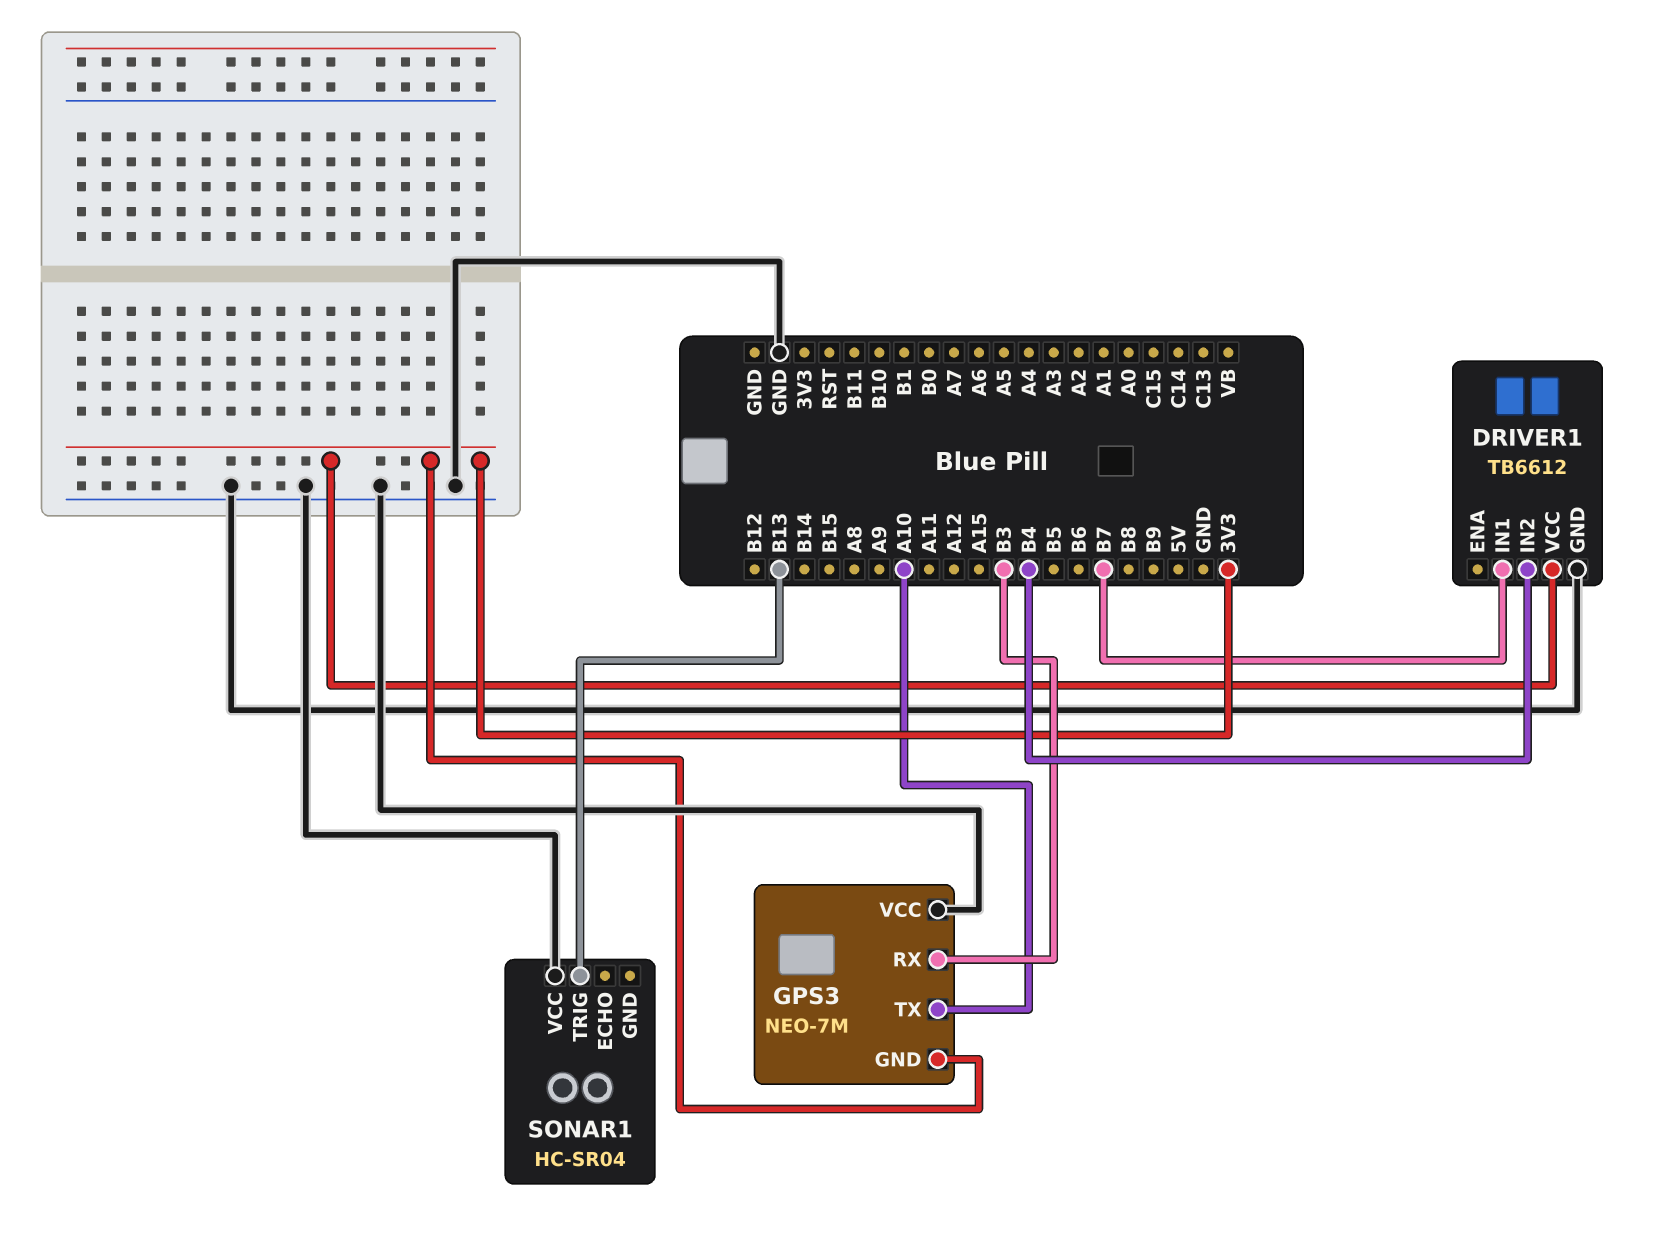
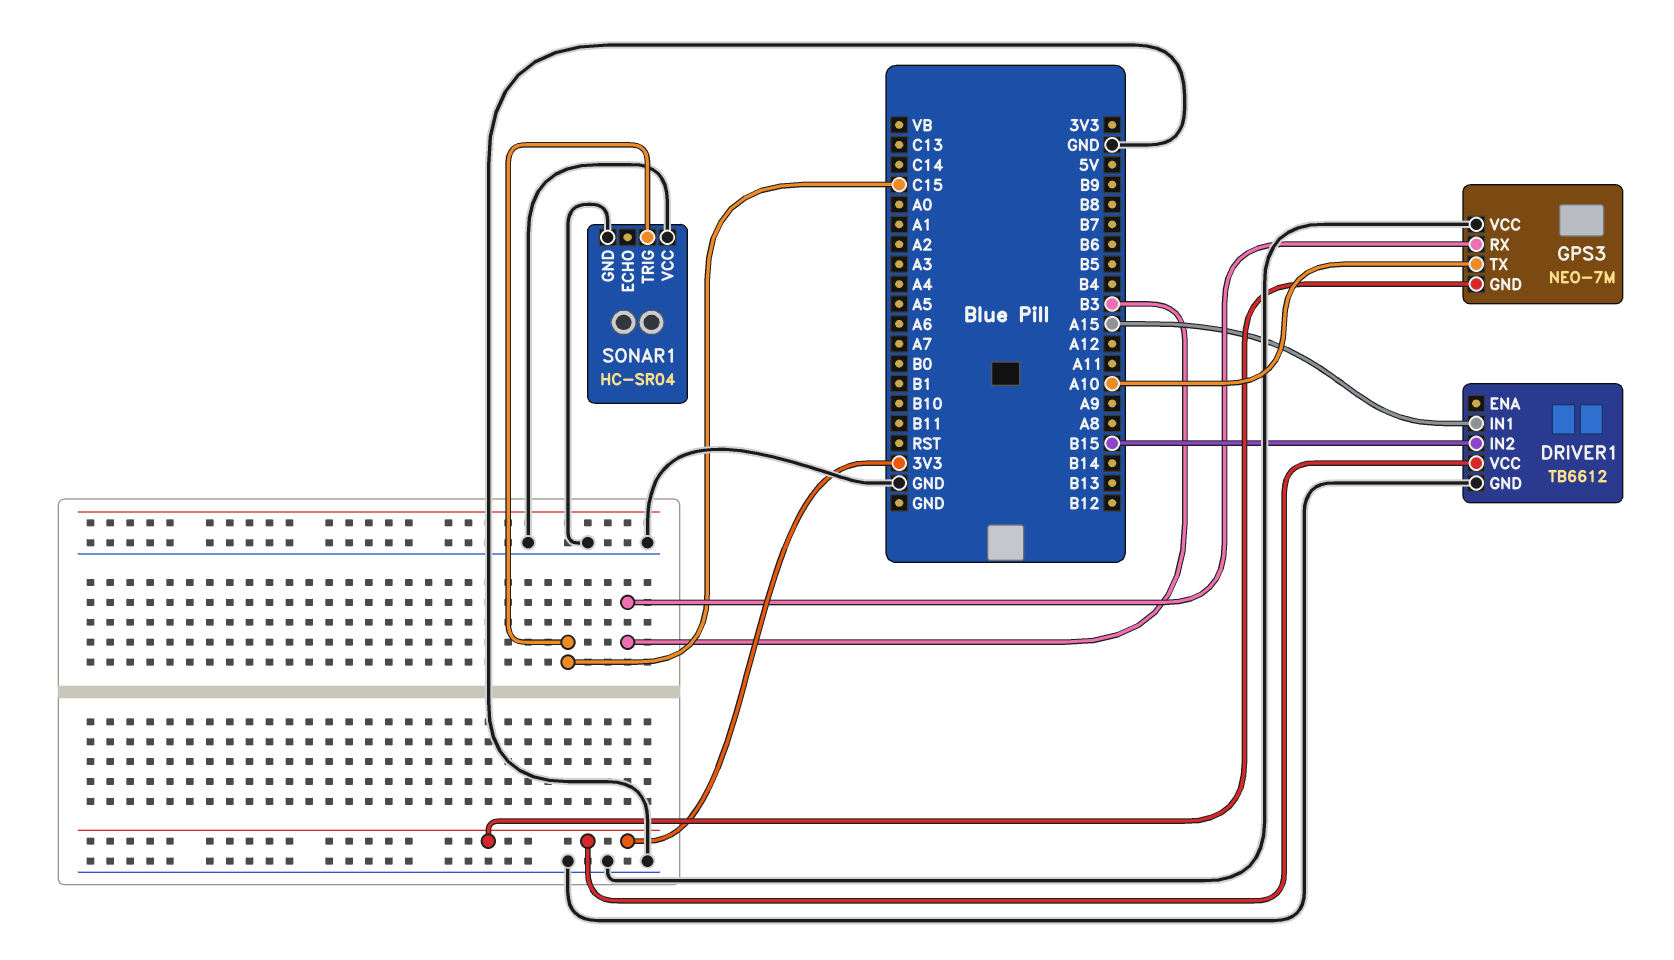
DRIVER1 pin IN1: B7 -> A15
DRIVER1 pin IN2: B4 -> B15
SONAR1 pin GND: none -> GND
SONAR1 pin TRIG: B13 -> C15

